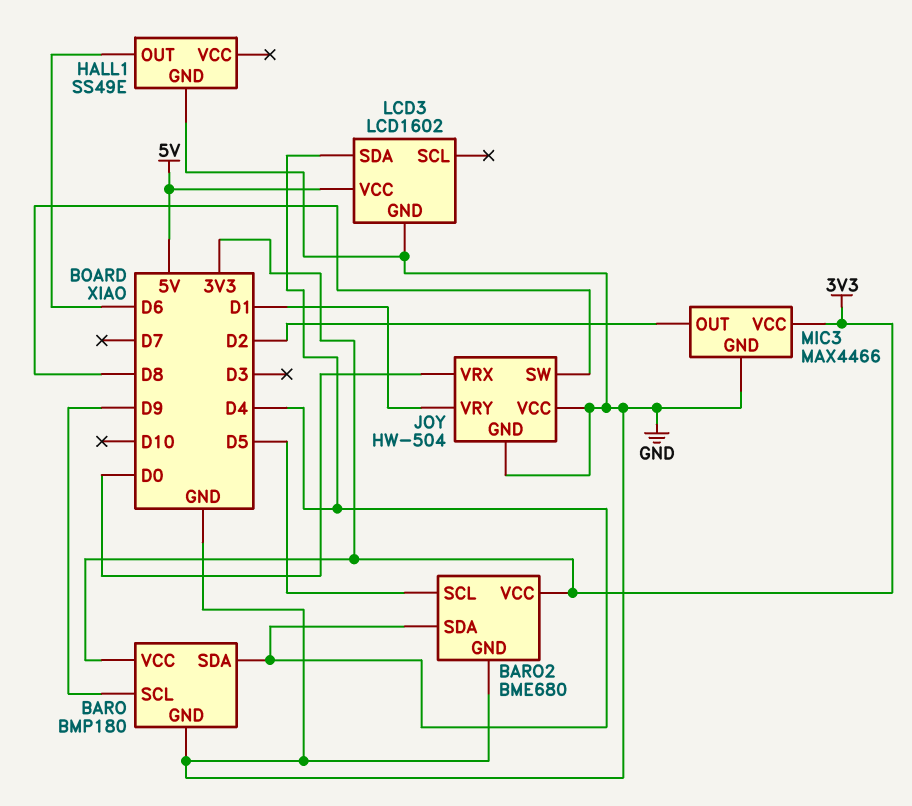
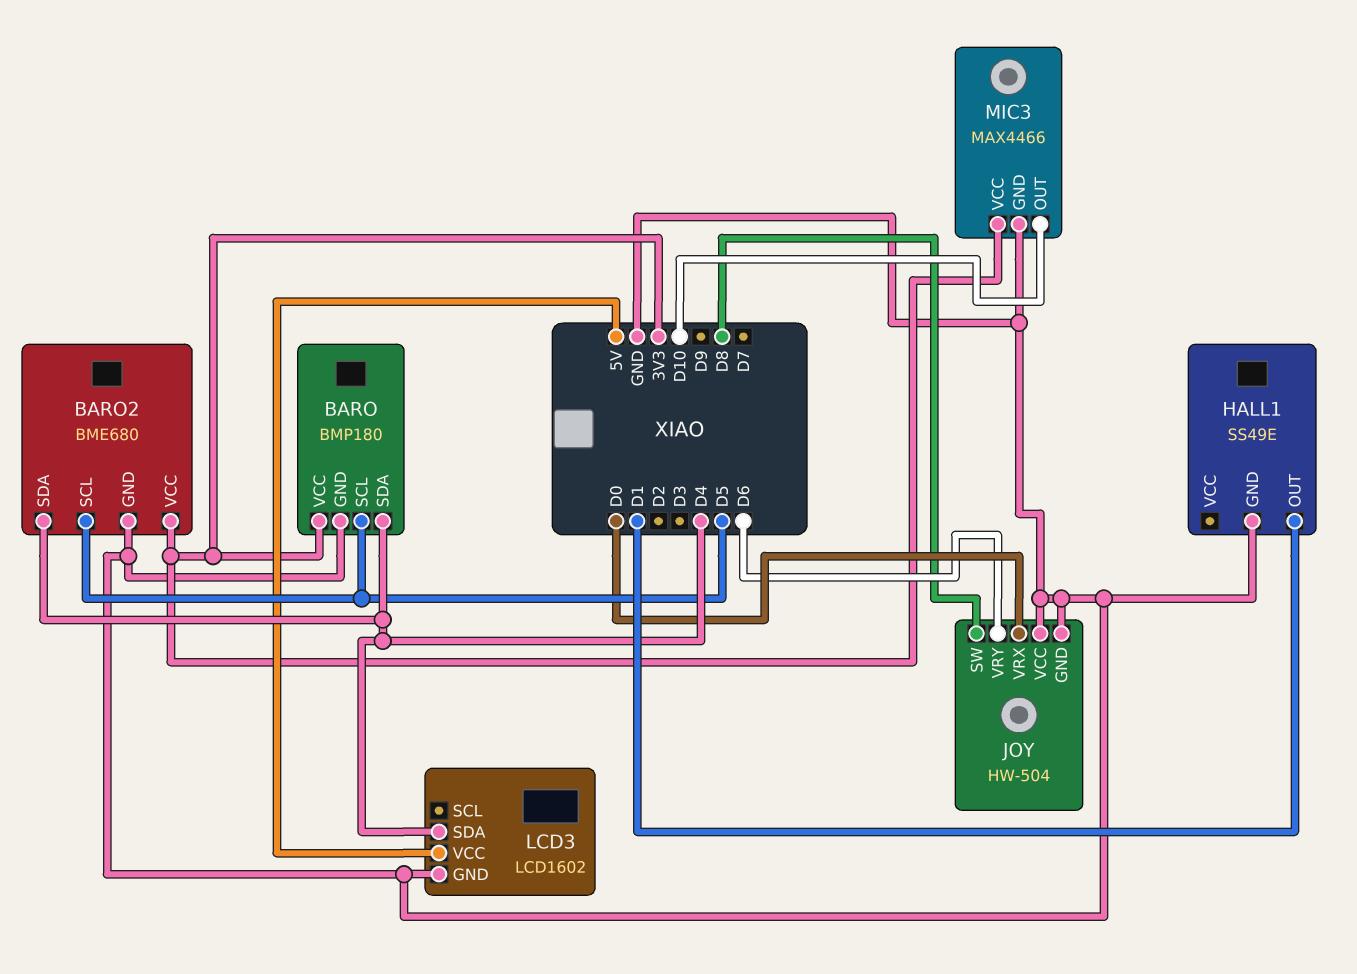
BARO pin SCL: D9 -> D5
HALL1 pin OUT: D6 -> D1
JOY pin VRY: D1 -> D6
MIC3 pin OUT: D2 -> D10

